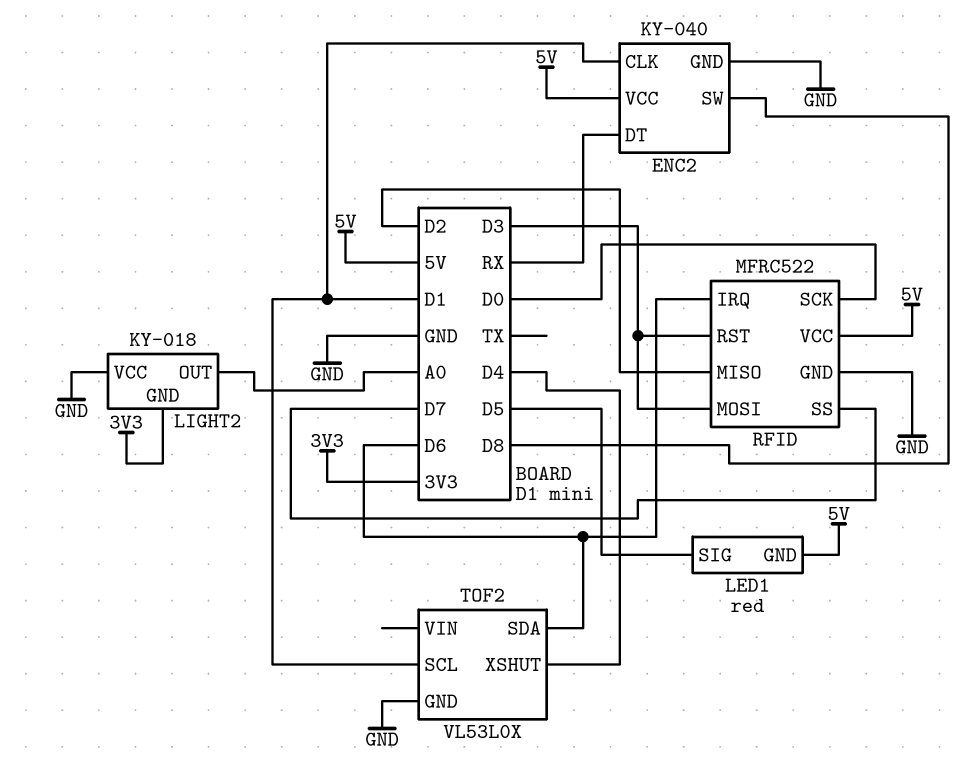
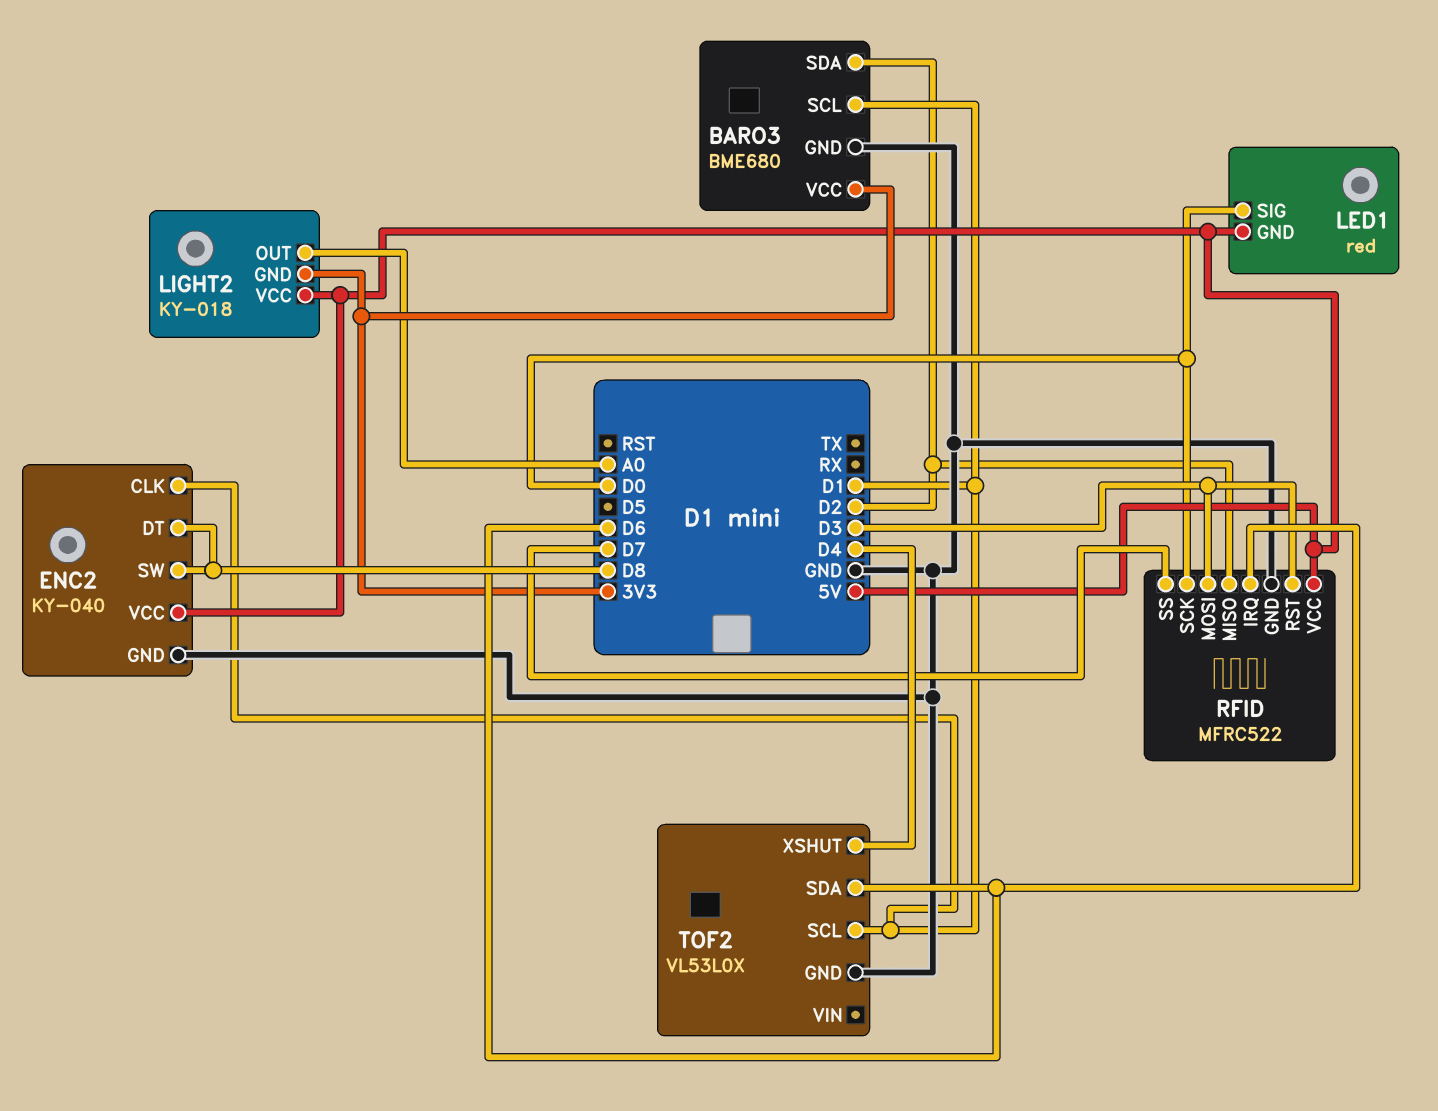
BARO3: none -> BME680
BARO3 pin GND: none -> GND
BARO3 pin SCL: none -> D1
BARO3 pin SDA: none -> D2
BARO3 pin VCC: none -> 3V3
ENC2 pin DT: RX -> D8
LED1 pin SIG: D5 -> D0
LIGHT2 pin VCC: GND -> 5V

